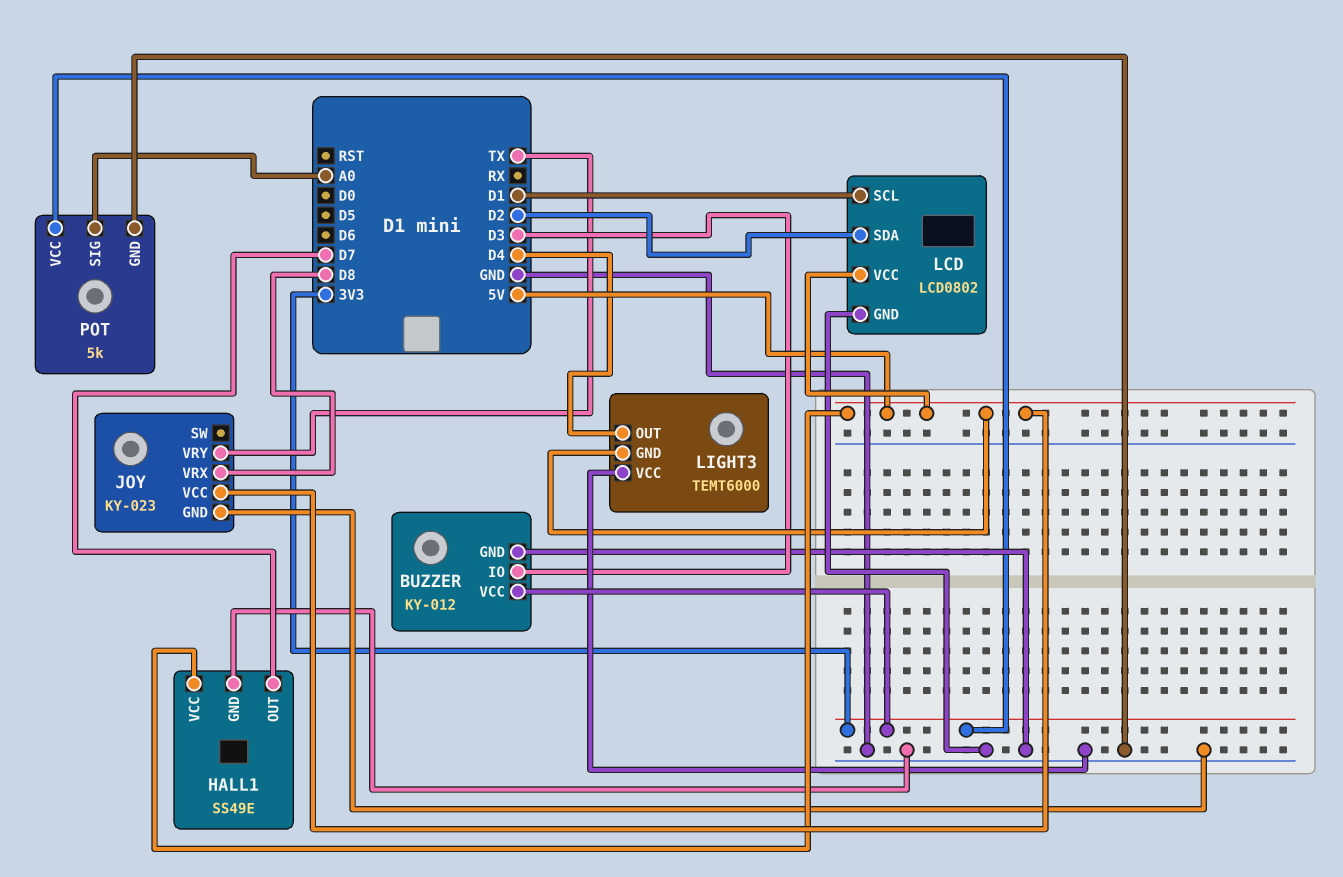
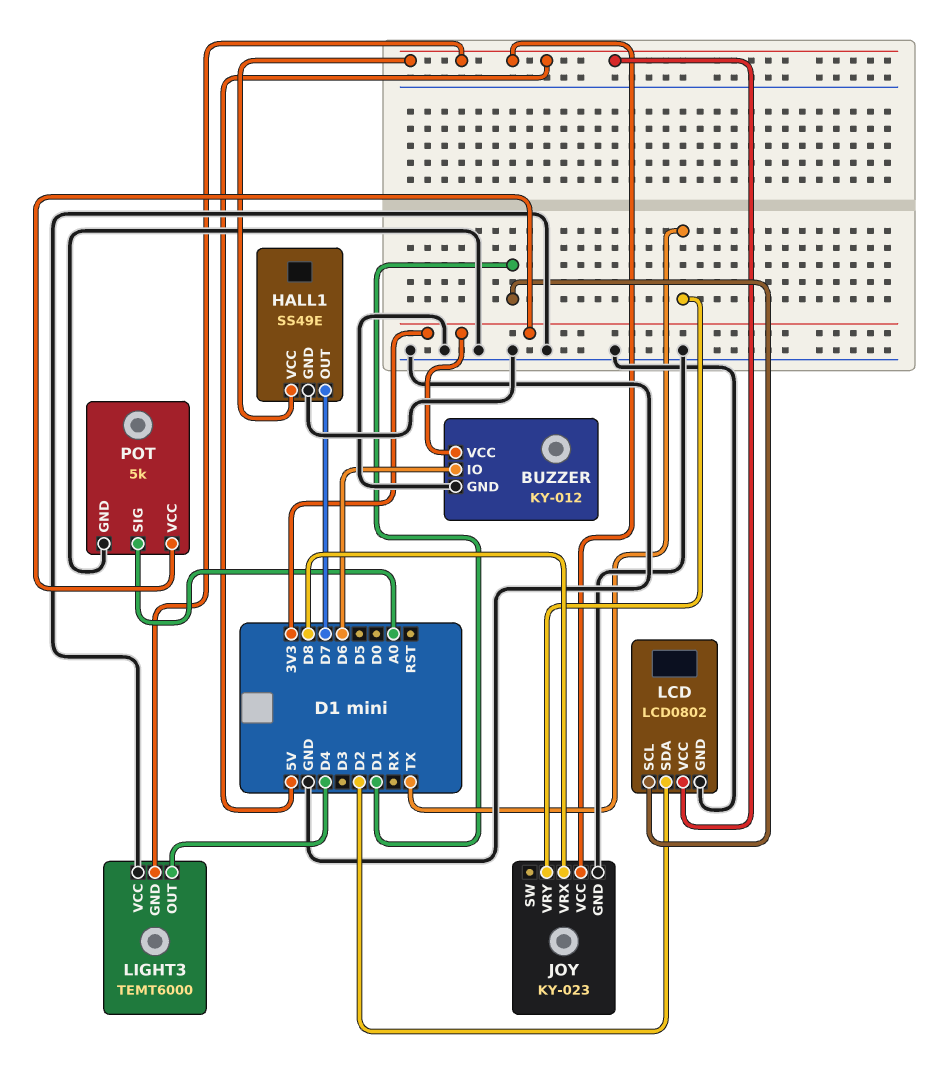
BUZZER pin IO: D3 -> D6

